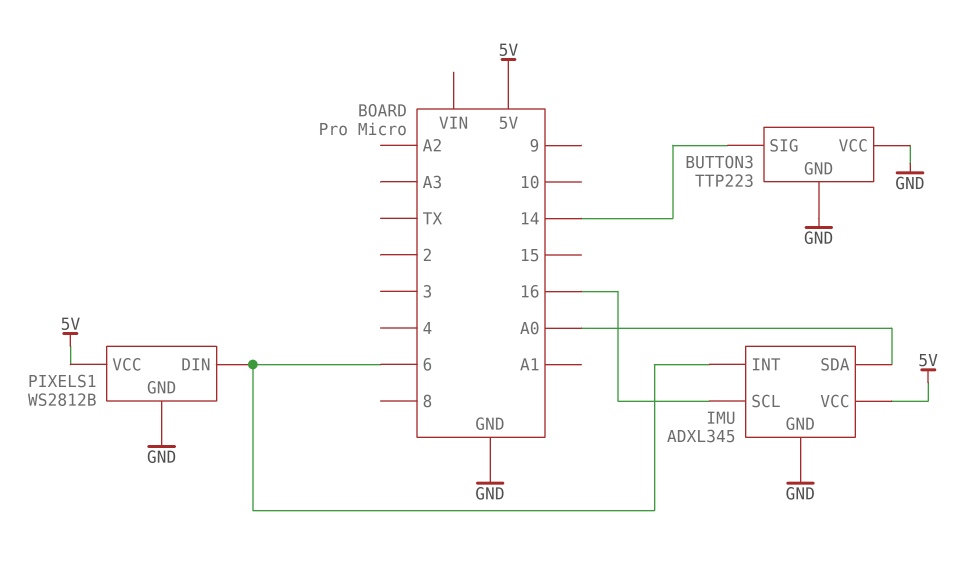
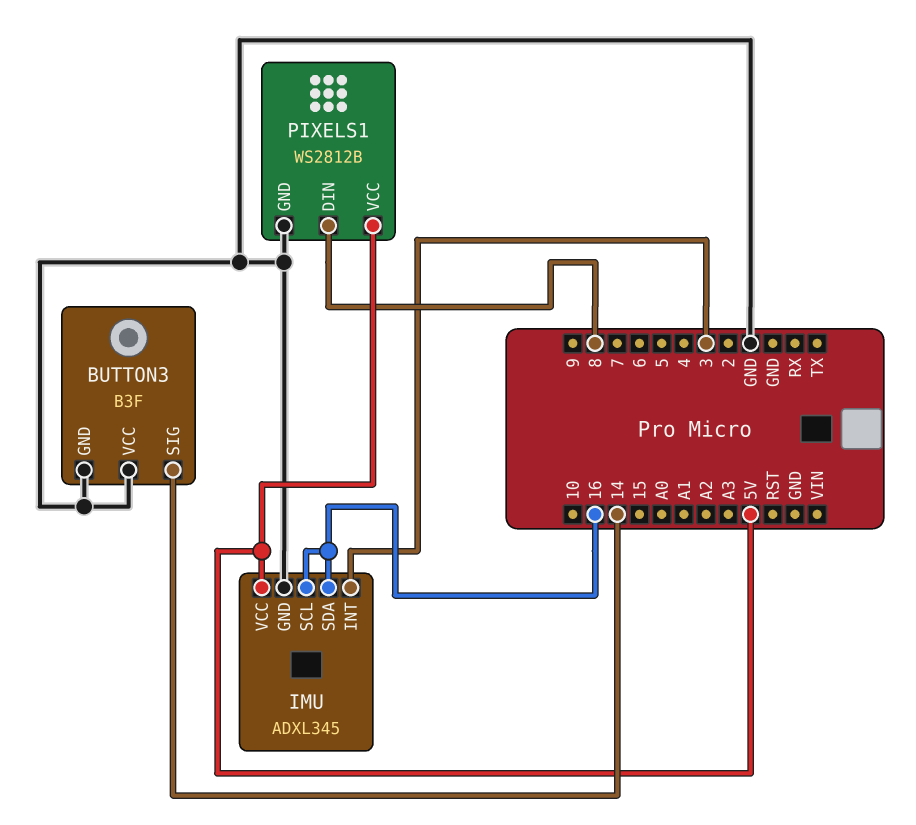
BUTTON3: TTP223 -> B3F
IMU pin INT: 6 -> 3
IMU pin SDA: A0 -> 16
PIXELS1 pin DIN: 6 -> 8

